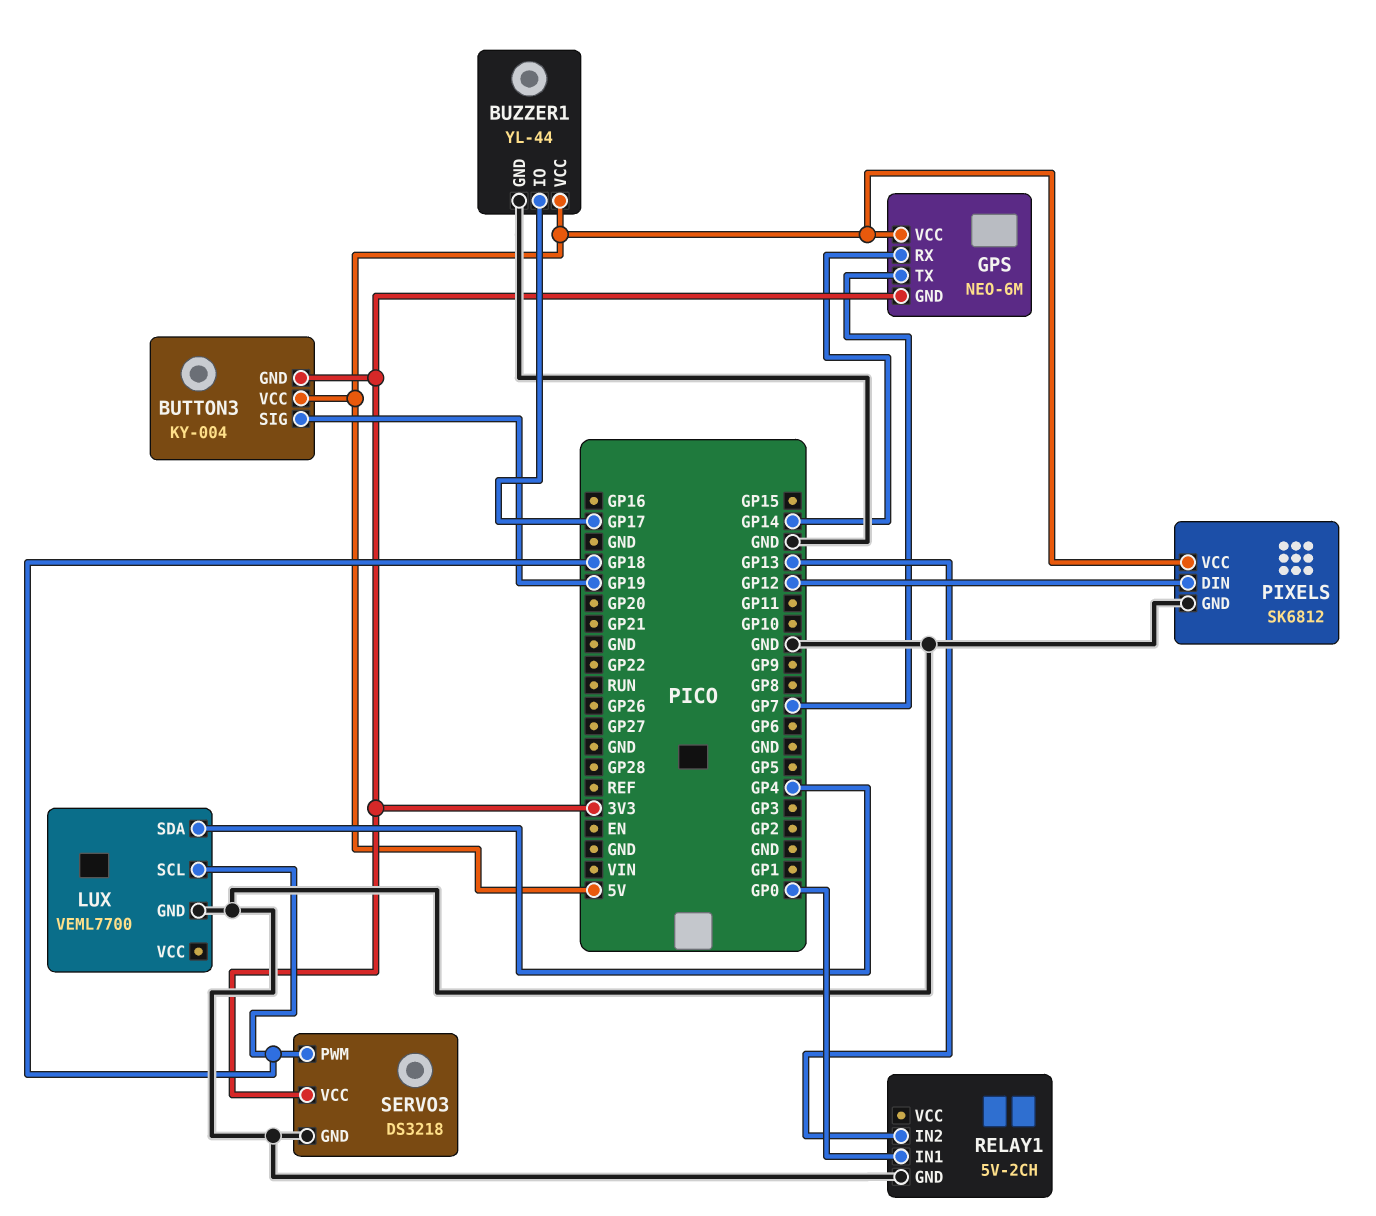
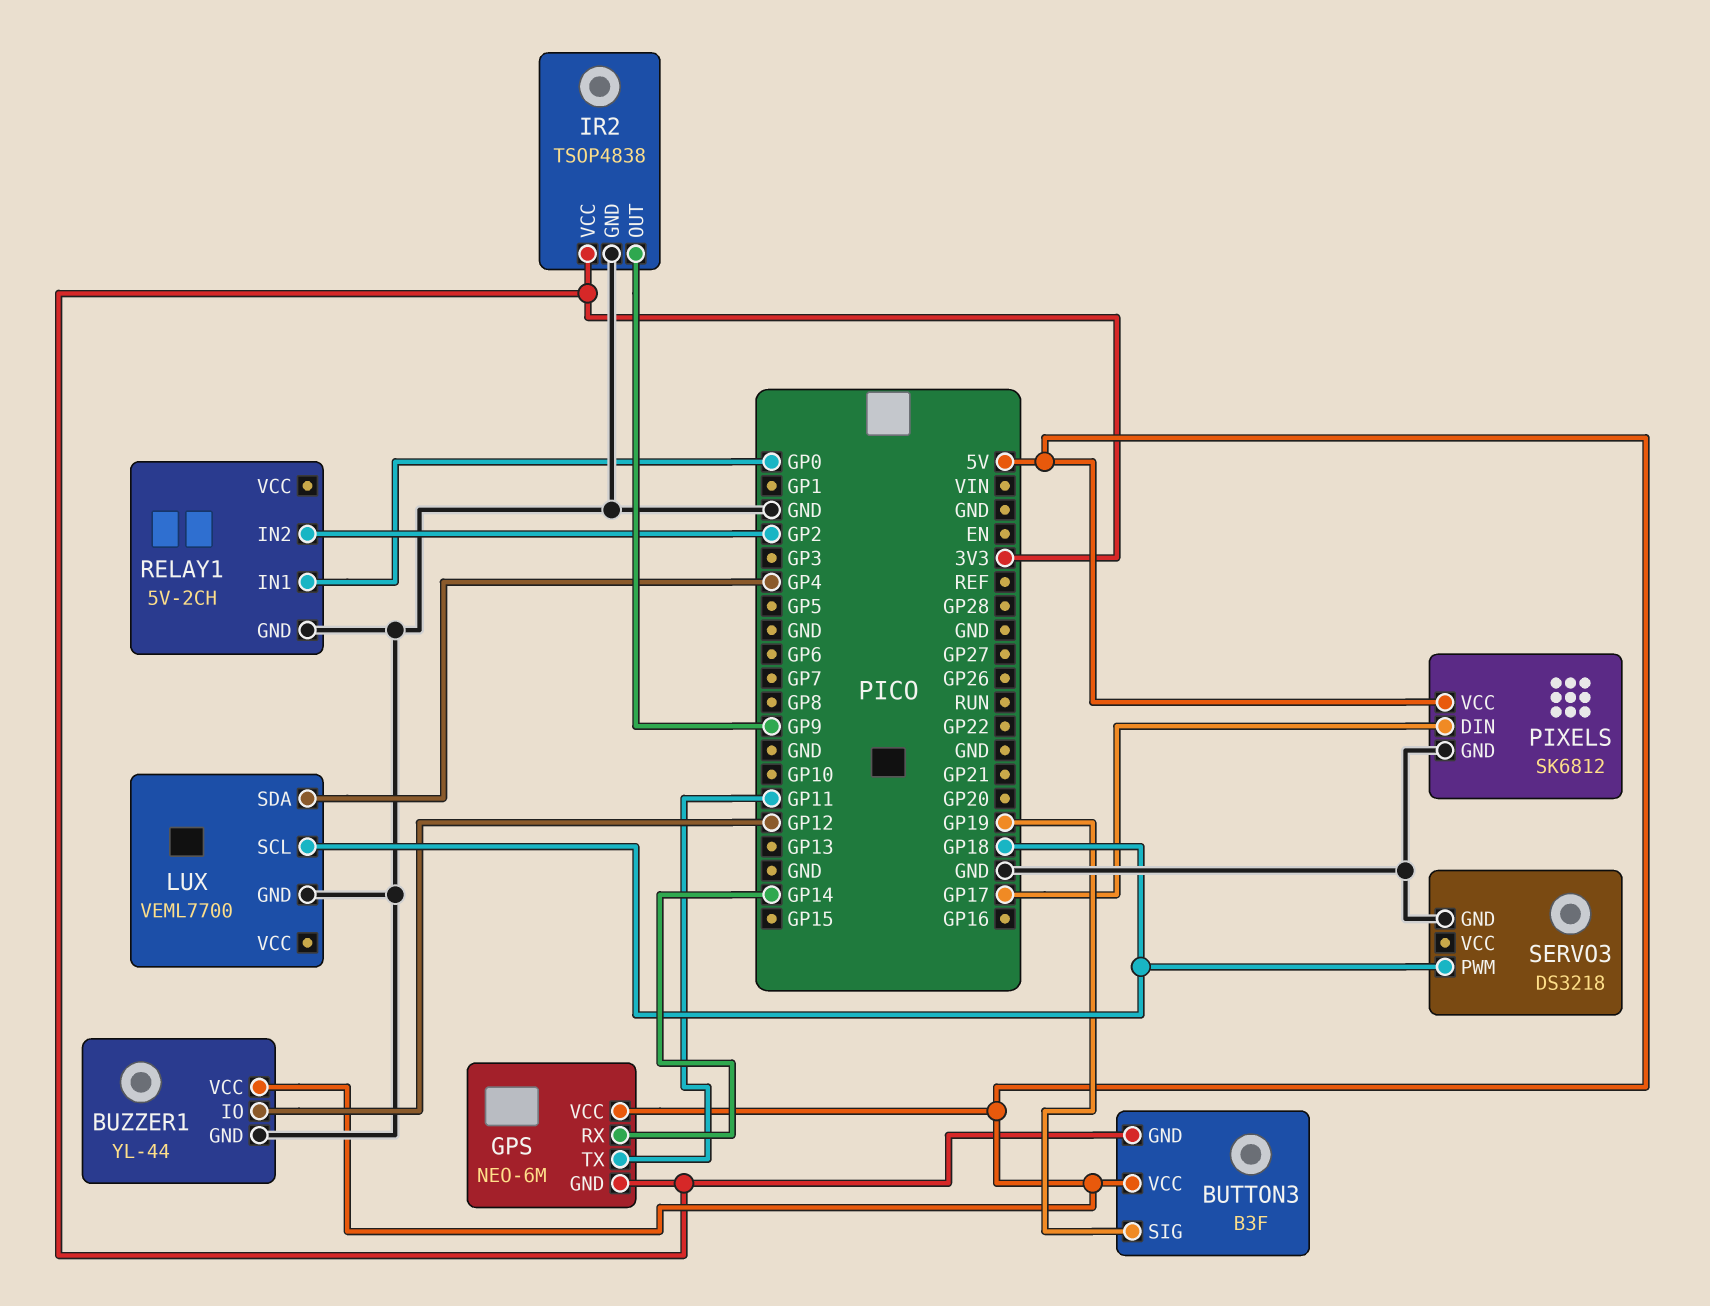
BUTTON3: KY-004 -> B3F
BUZZER1 pin IO: GP17 -> GP12
GPS pin TX: GP7 -> GP11
IR2: none -> TSOP4838
IR2 pin GND: none -> GND
IR2 pin OUT: none -> GP9
IR2 pin VCC: none -> 3V3
PIXELS pin DIN: GP12 -> GP17
RELAY1 pin IN2: GP13 -> GP2
SERVO3 pin VCC: 3V3 -> none

